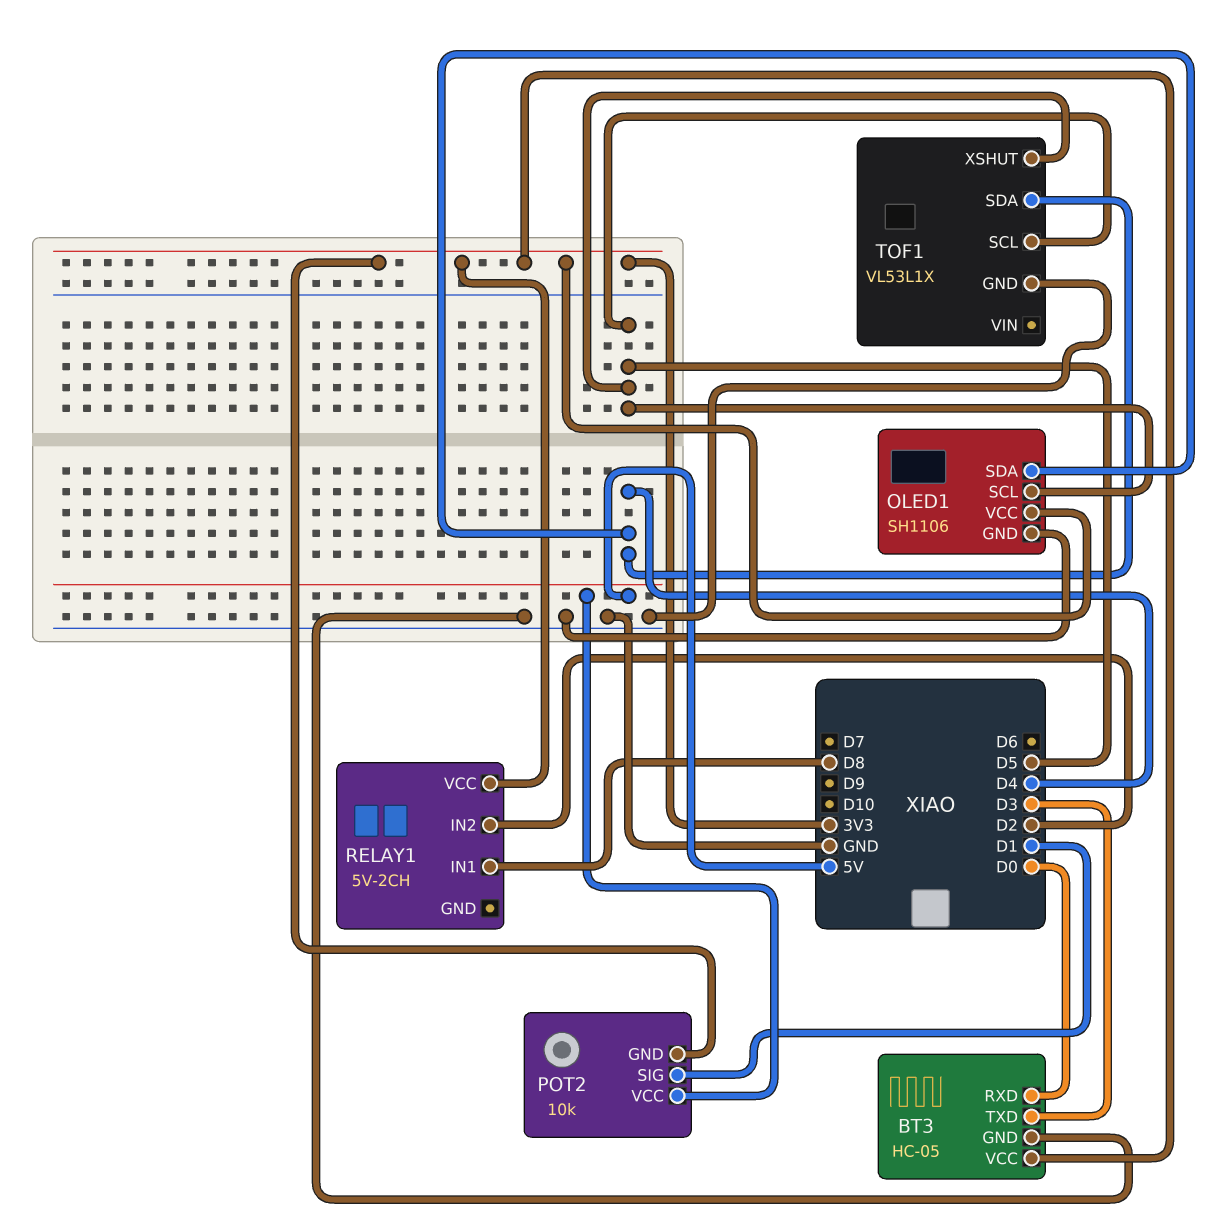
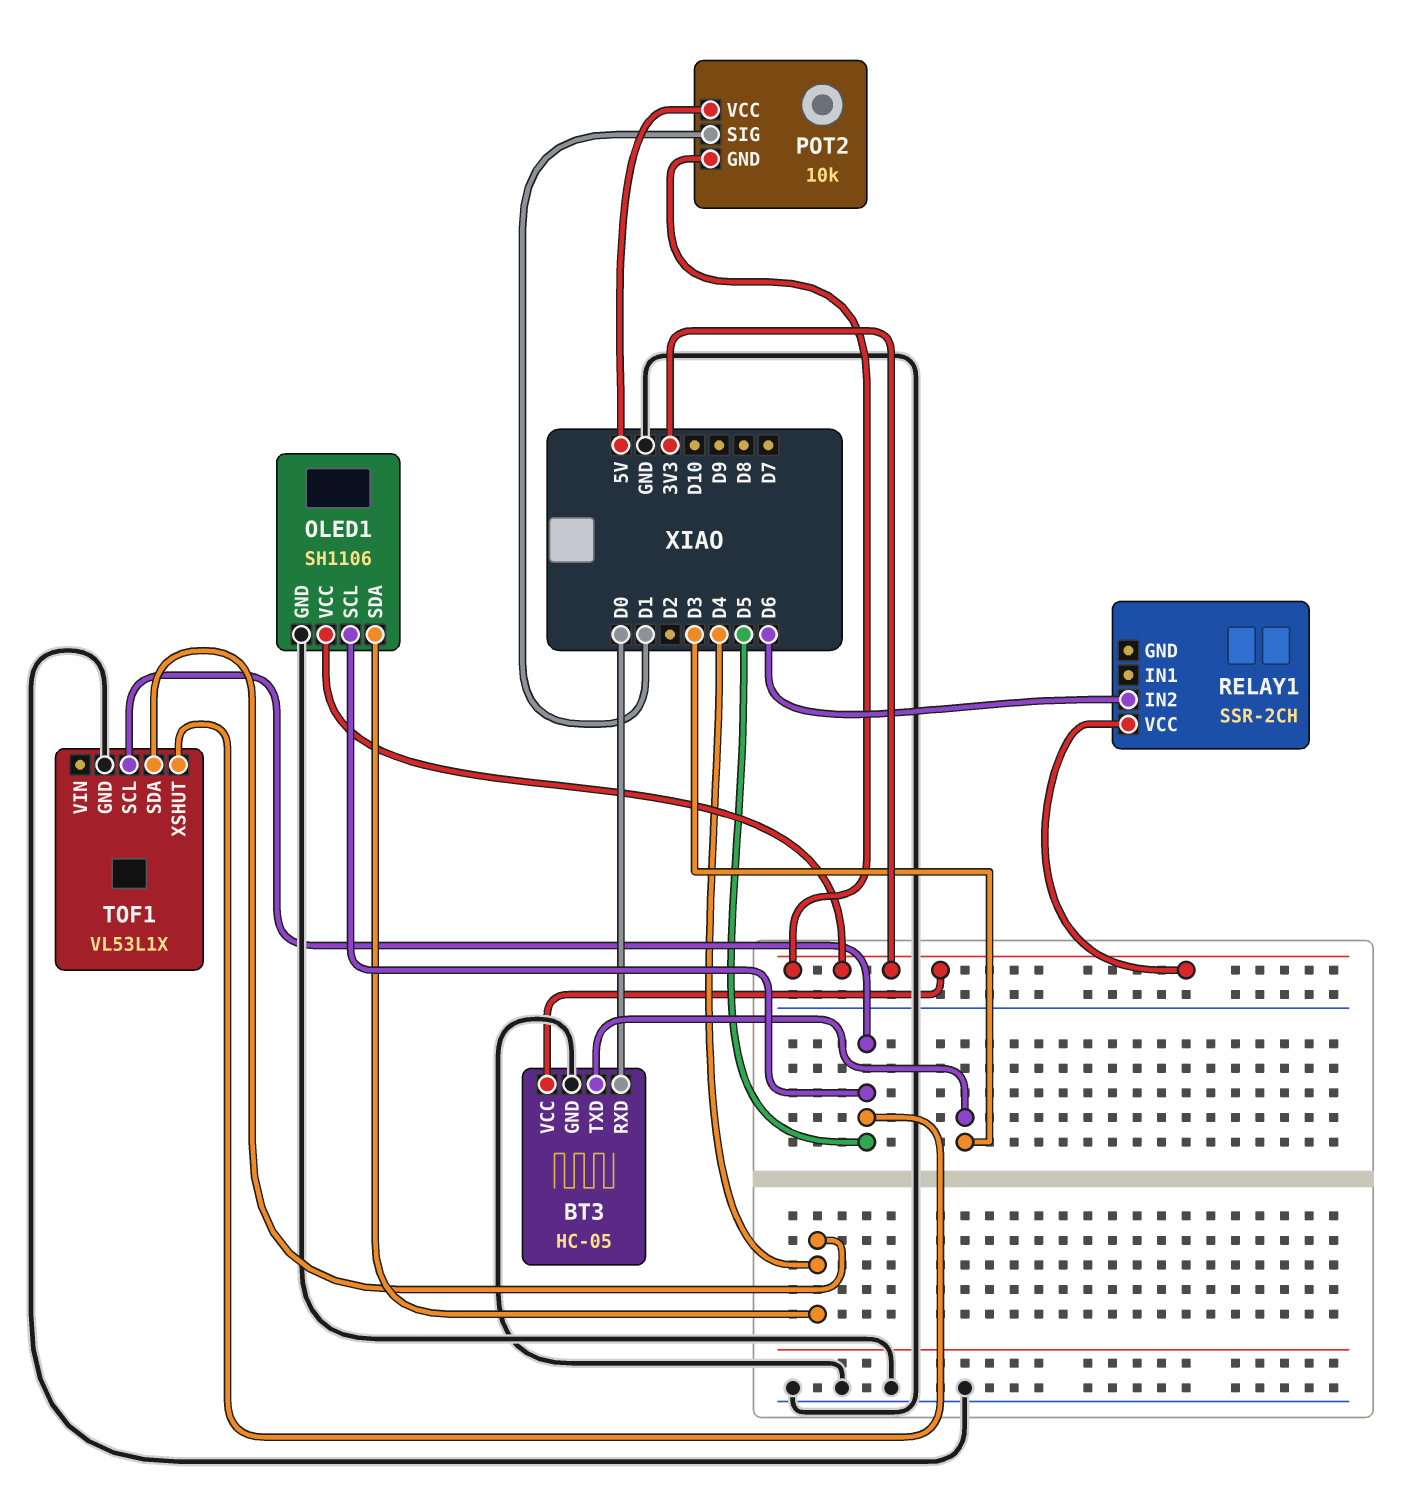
RELAY1: 5V-2CH -> SSR-2CH
RELAY1 pin IN1: D8 -> none
RELAY1 pin IN2: D2 -> D6

